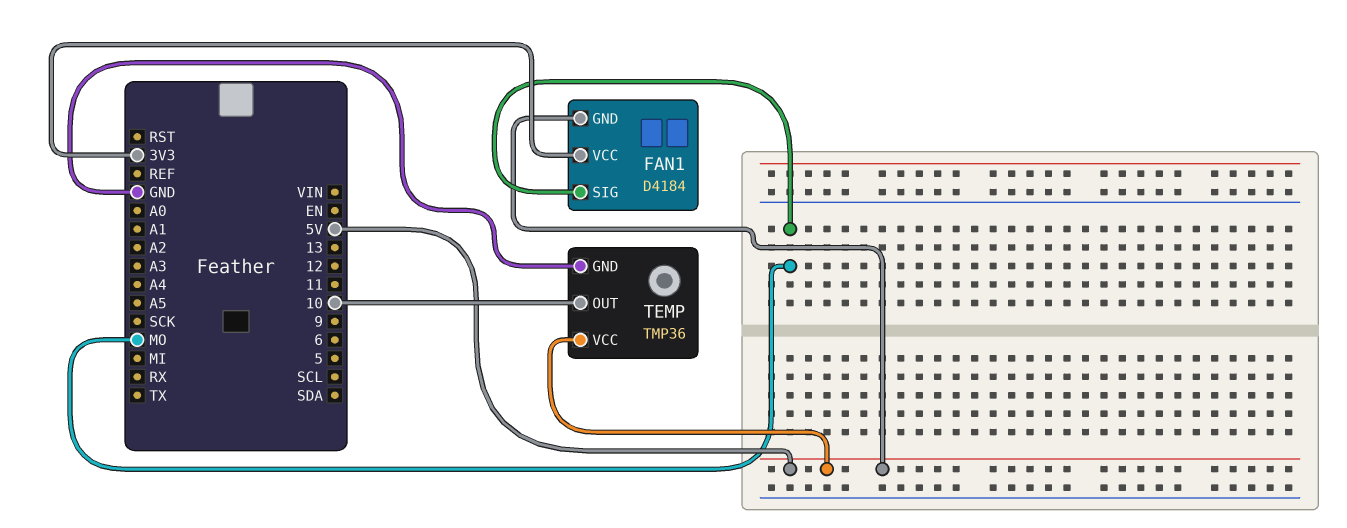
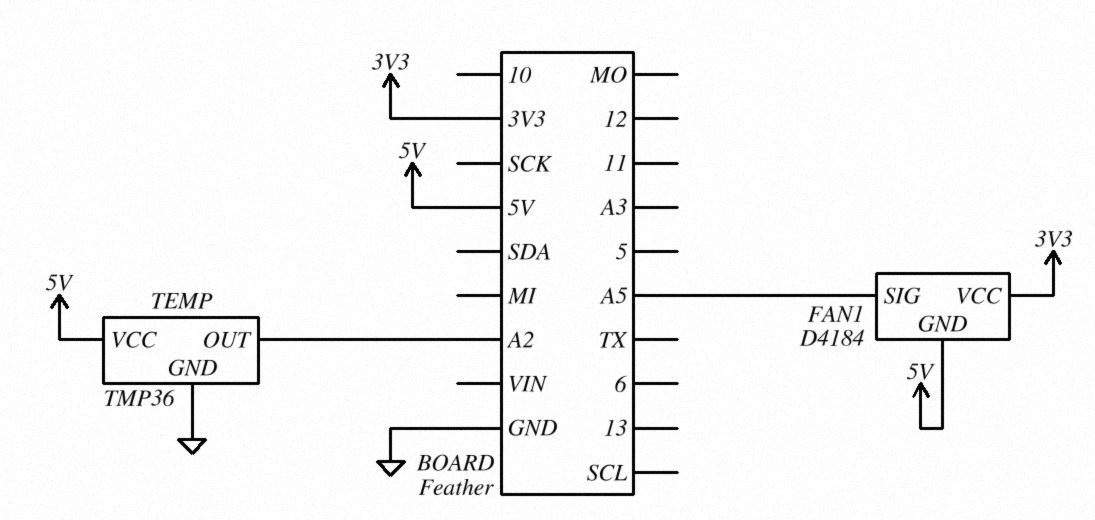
FAN1 pin SIG: MO -> A5
TEMP pin OUT: 10 -> A2

